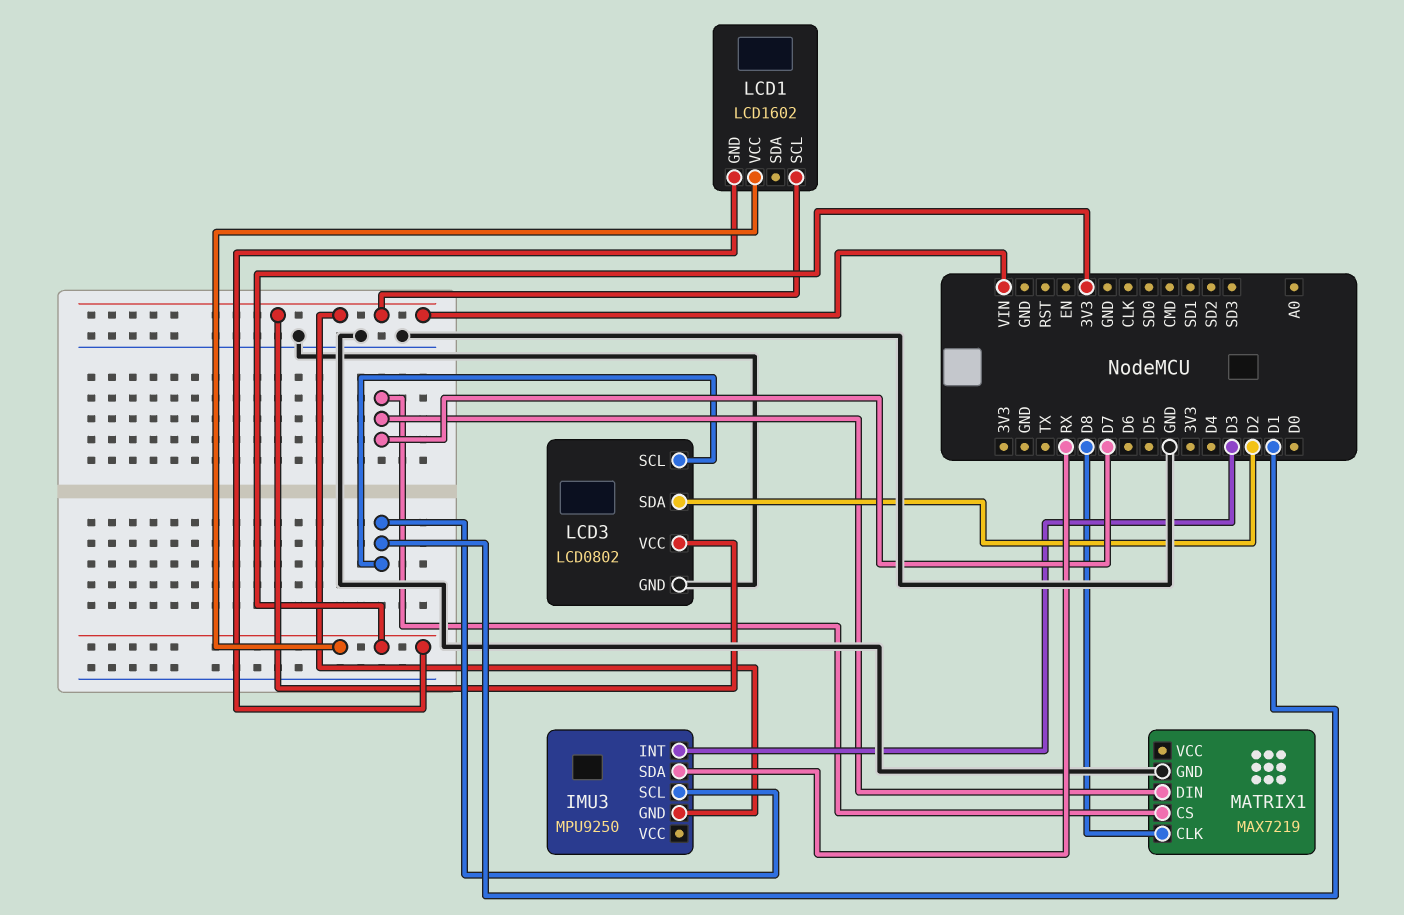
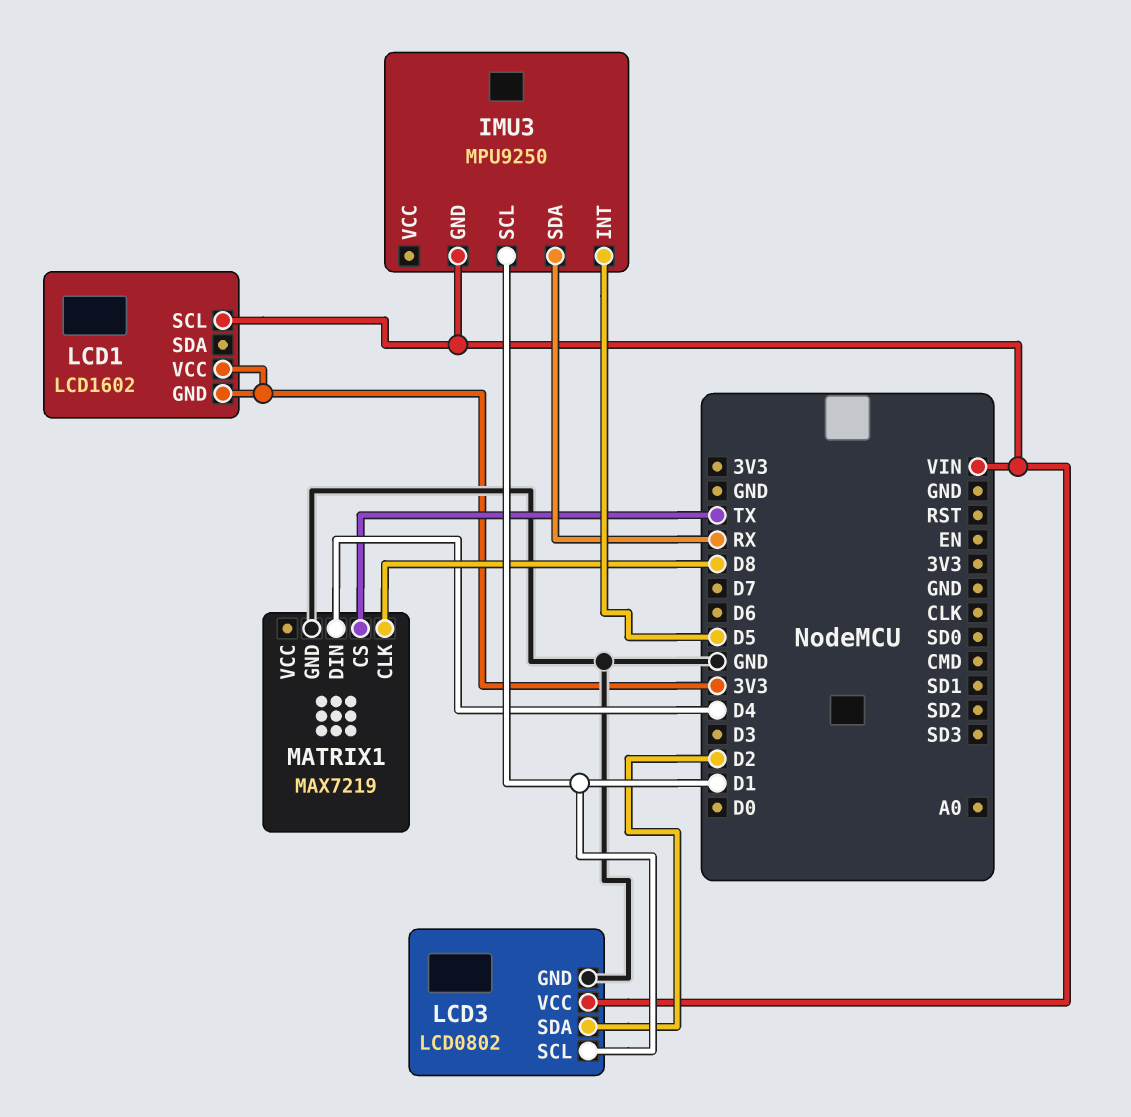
IMU3 pin INT: D3 -> D5
MATRIX1 pin CS: D7 -> TX
MATRIX1 pin DIN: D7 -> D4

